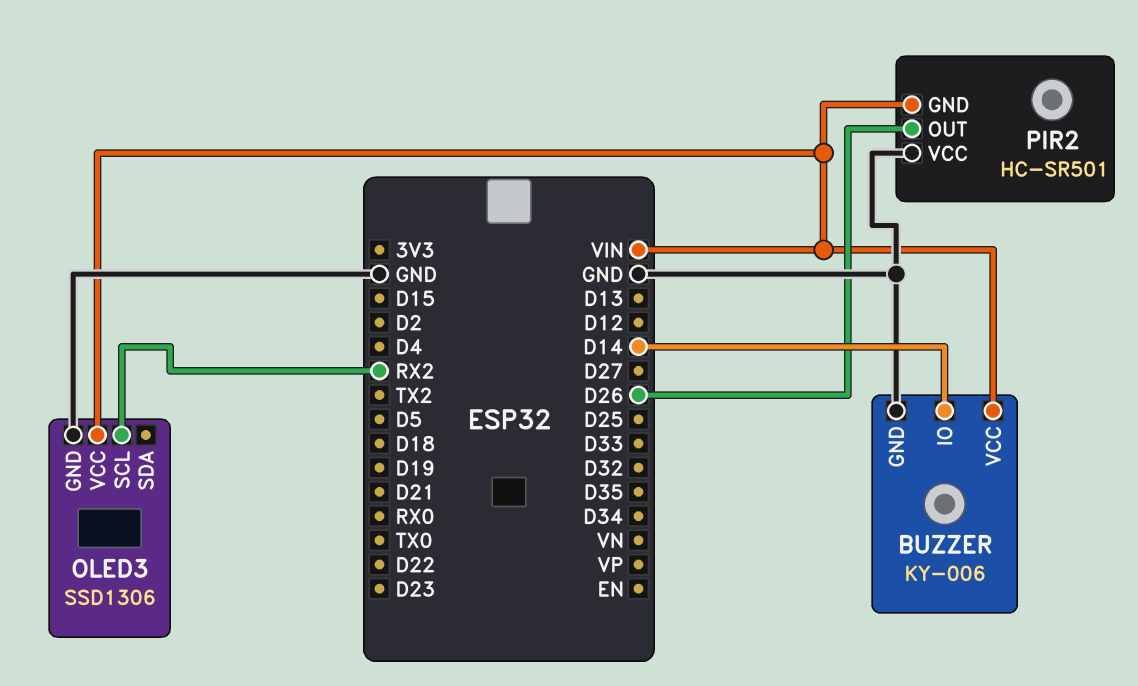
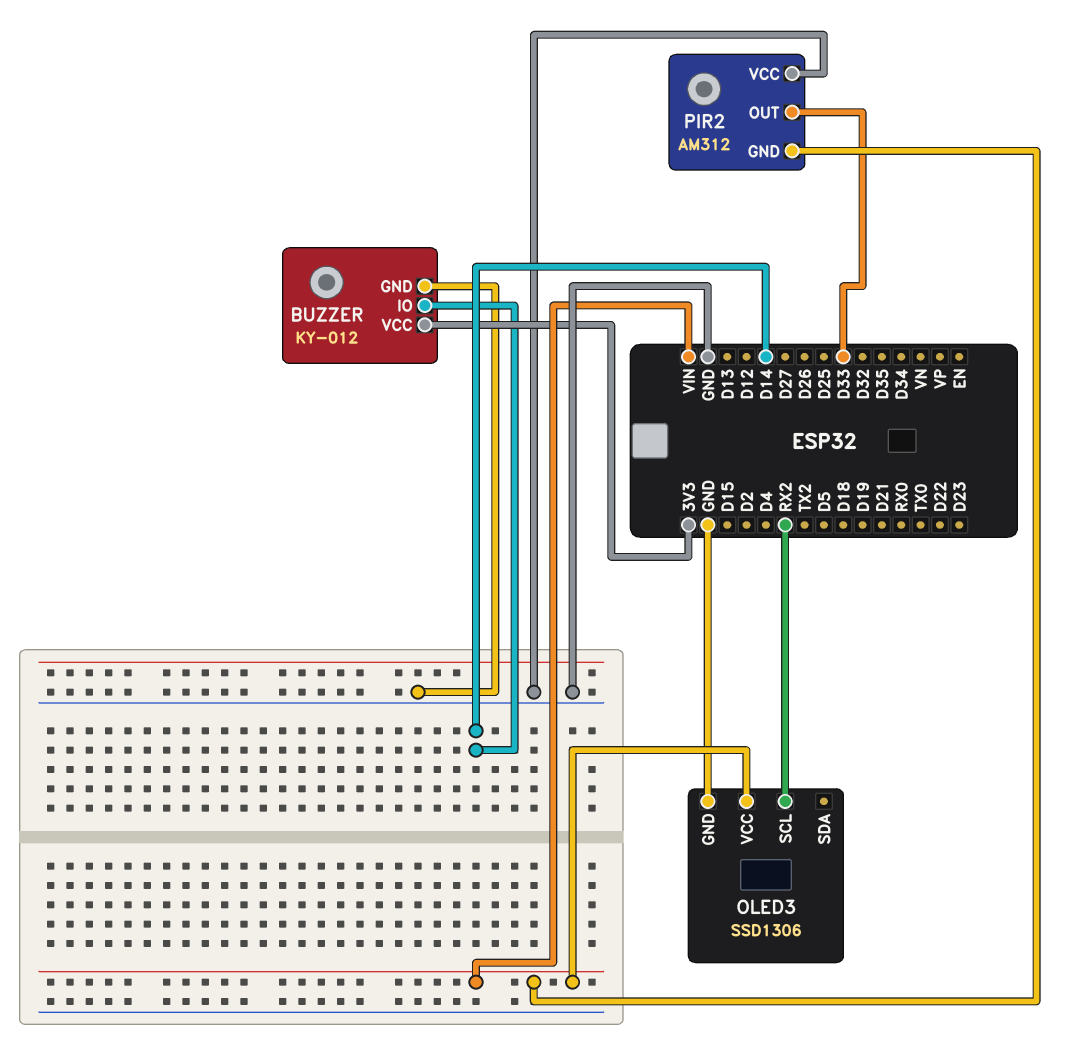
BUZZER: KY-006 -> KY-012
BUZZER pin VCC: VIN -> 3V3
PIR2: HC-SR501 -> AM312
PIR2 pin OUT: D26 -> D33

